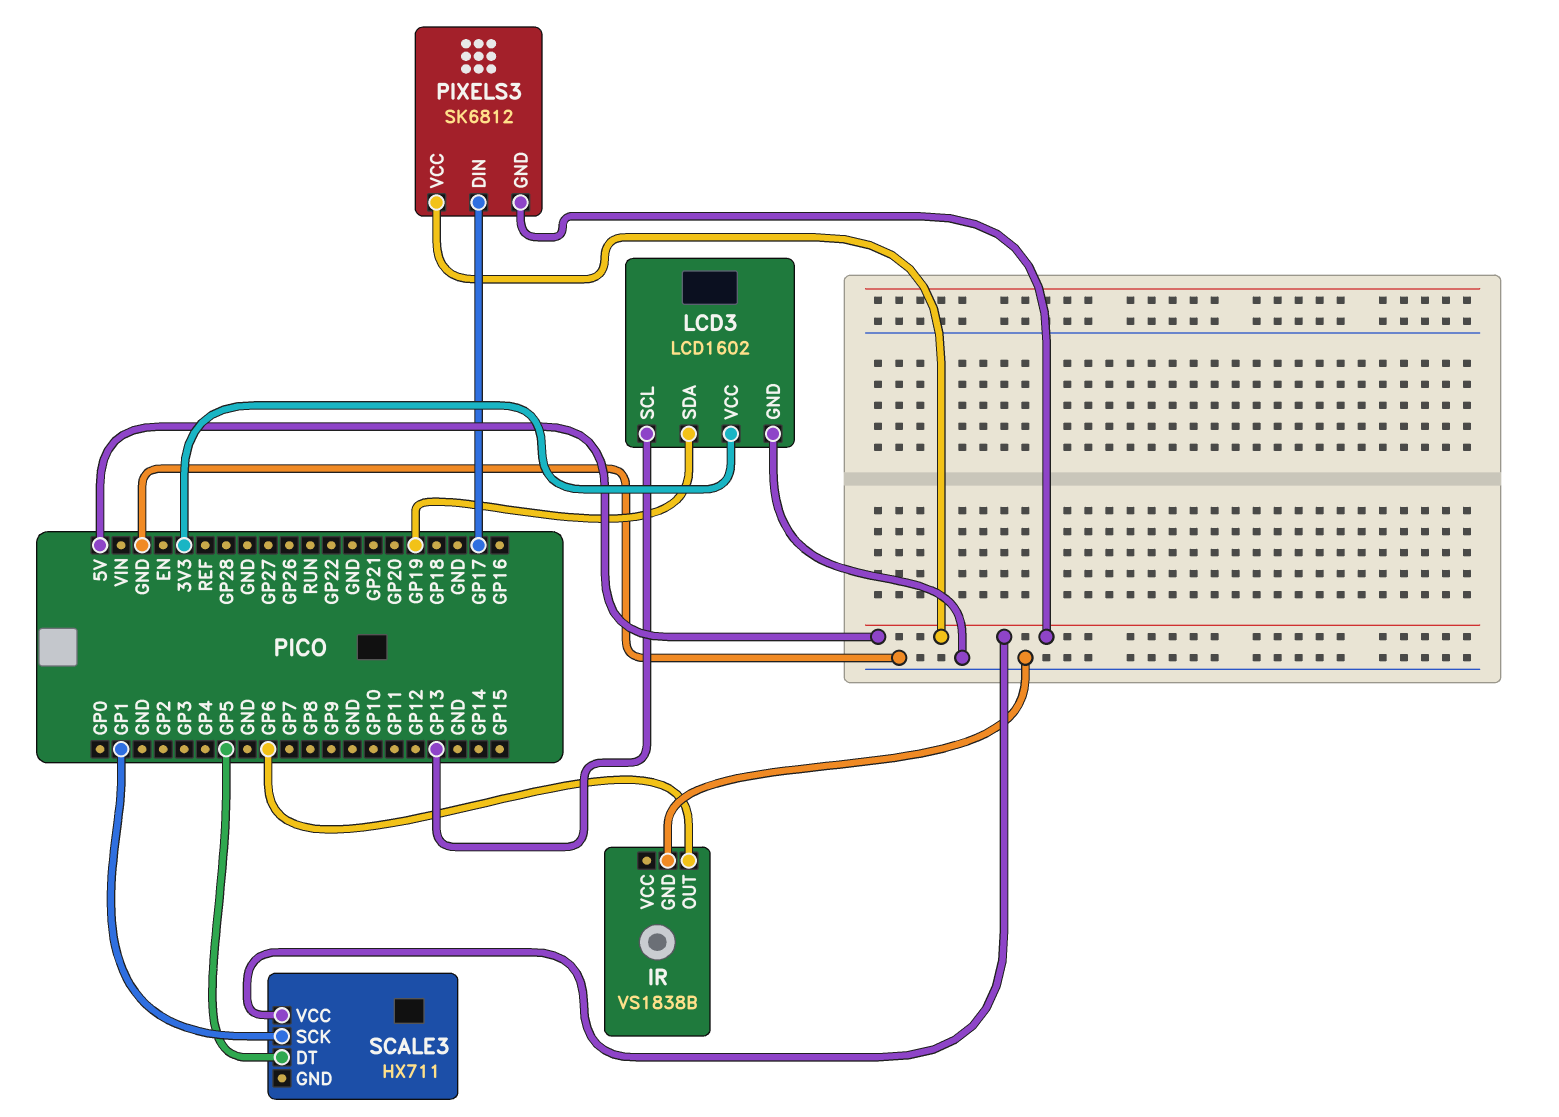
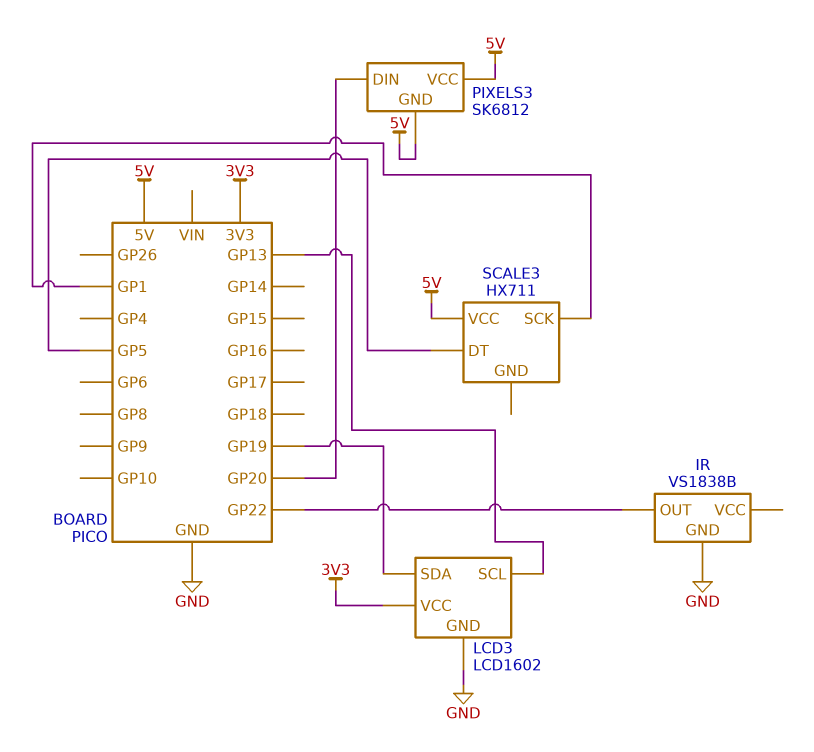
IR pin OUT: GP6 -> GP22
PIXELS3 pin DIN: GP17 -> GP20

